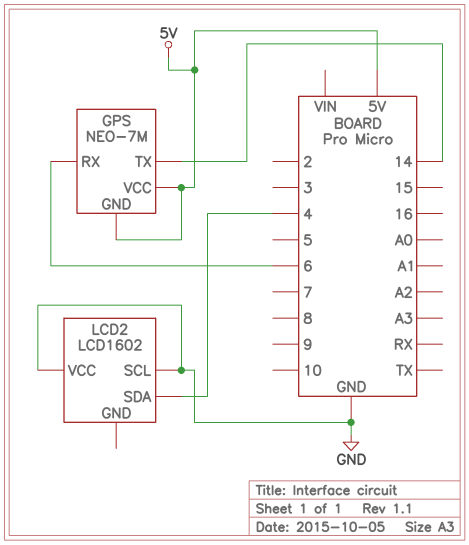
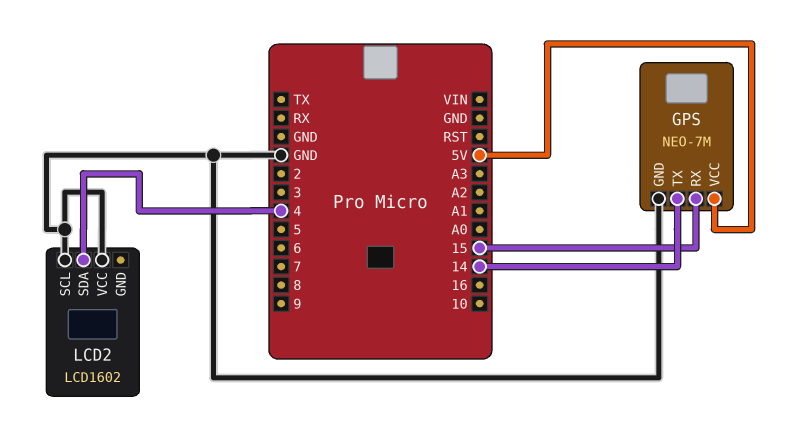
GPS pin GND: 5V -> GND
GPS pin RX: 6 -> 15

